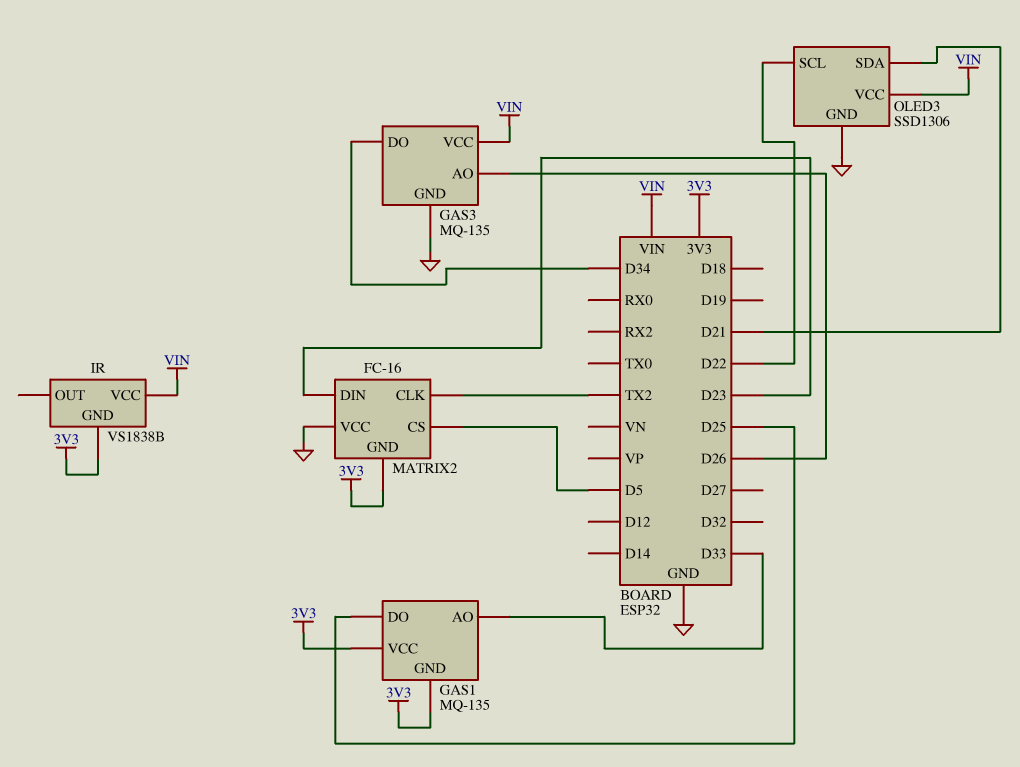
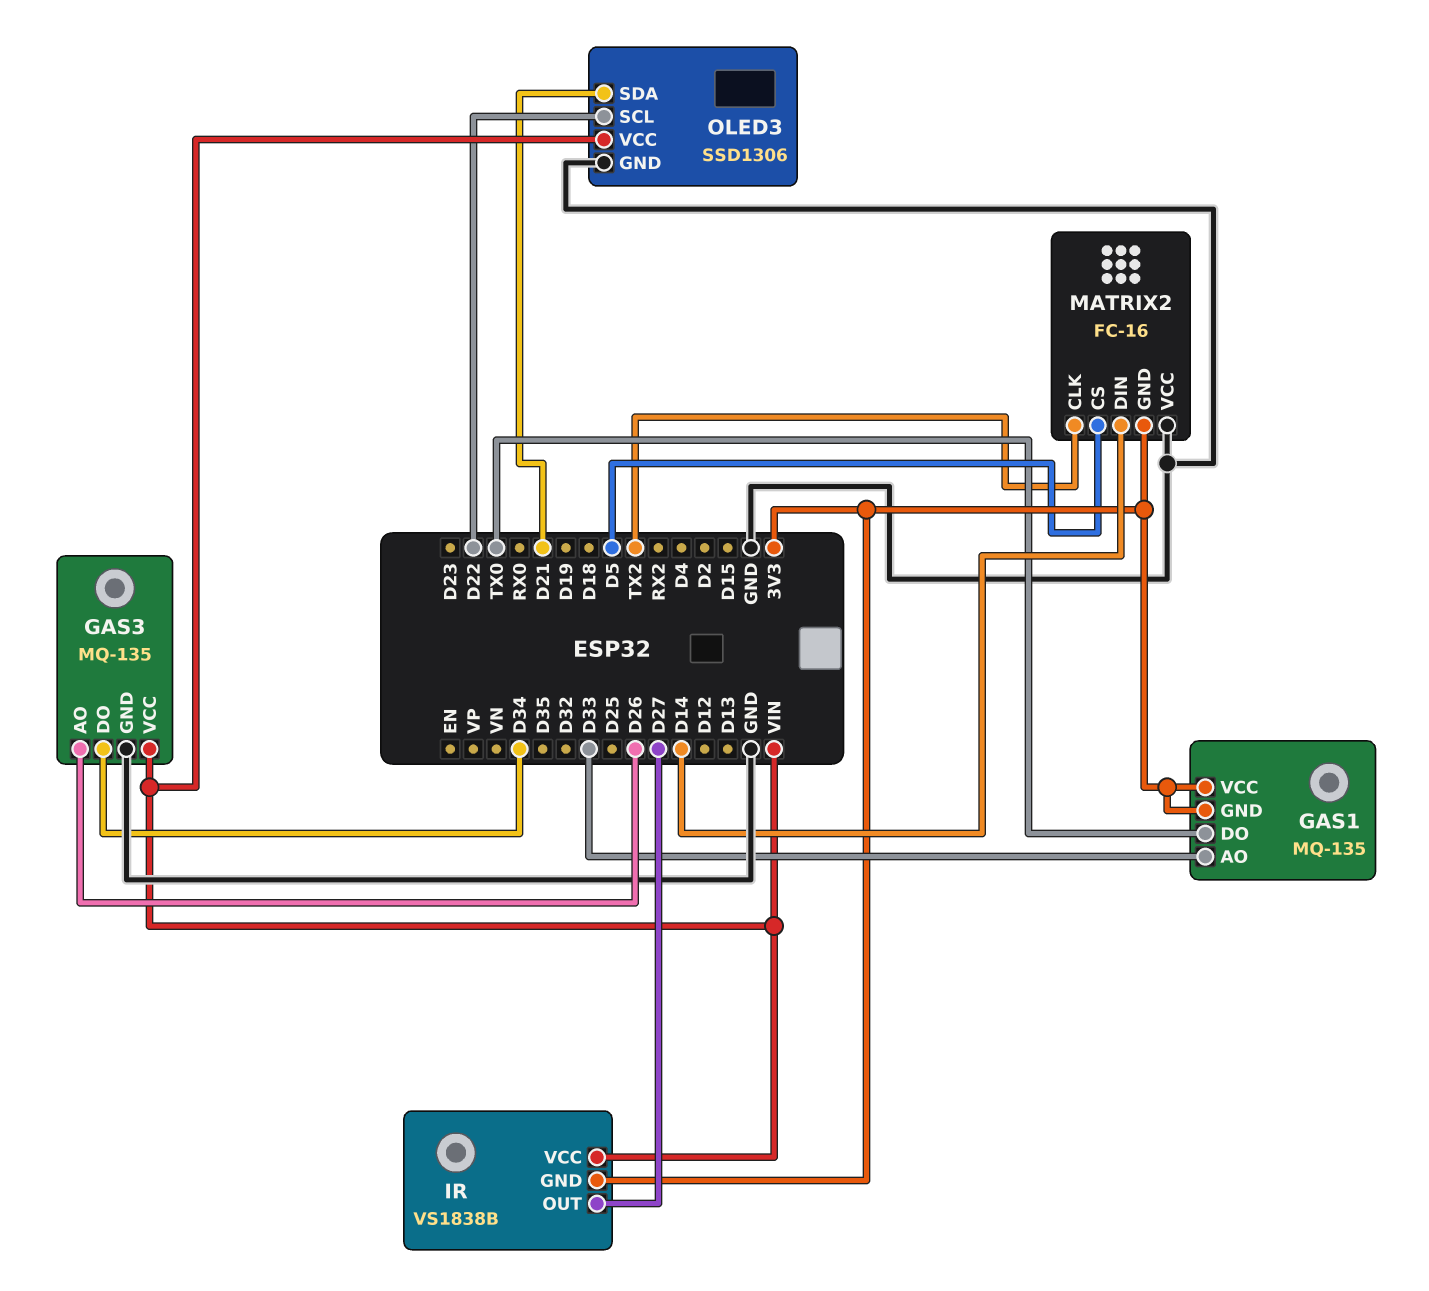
GAS1 pin DO: D25 -> TX0
IR pin OUT: none -> D27
MATRIX2 pin DIN: D23 -> D14

